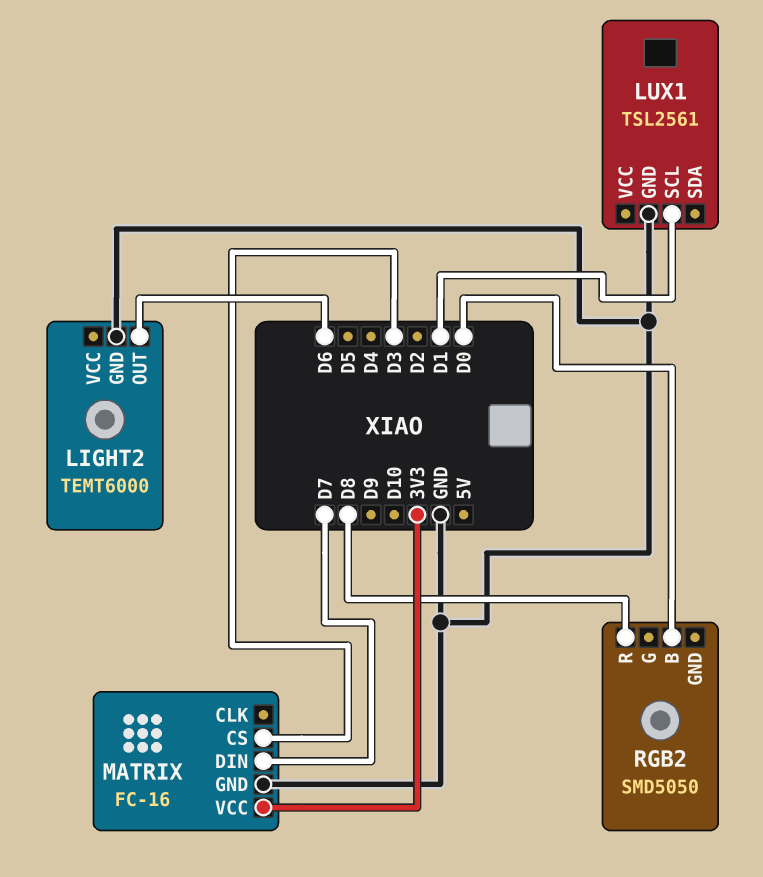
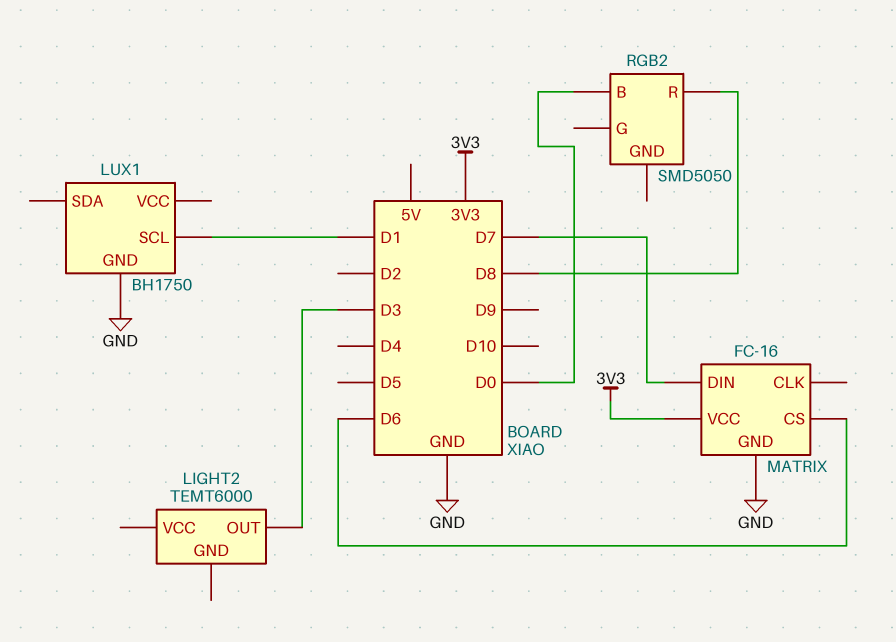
LIGHT2 pin GND: GND -> none
LIGHT2 pin OUT: D6 -> D3
LUX1: TSL2561 -> BH1750
MATRIX pin CS: D3 -> D6

